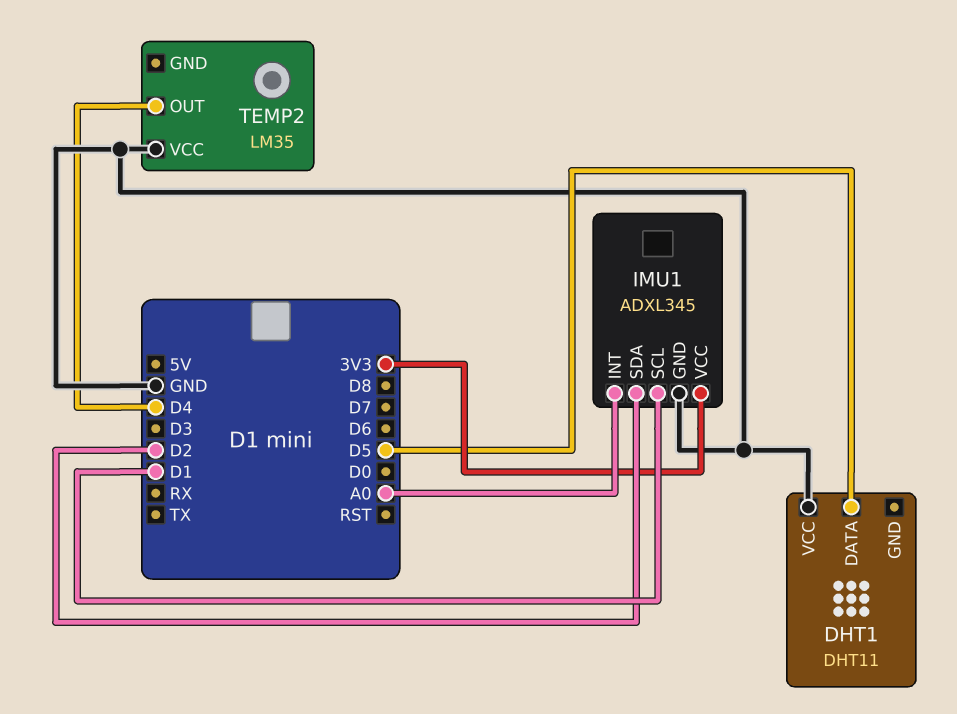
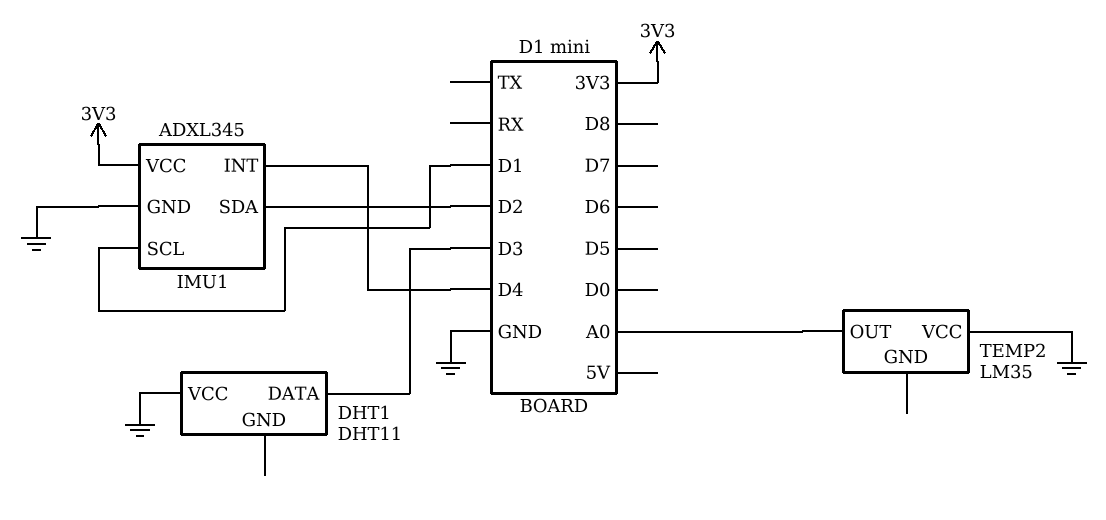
DHT1 pin DATA: D5 -> D3
IMU1 pin INT: A0 -> D4
TEMP2 pin OUT: D4 -> A0

